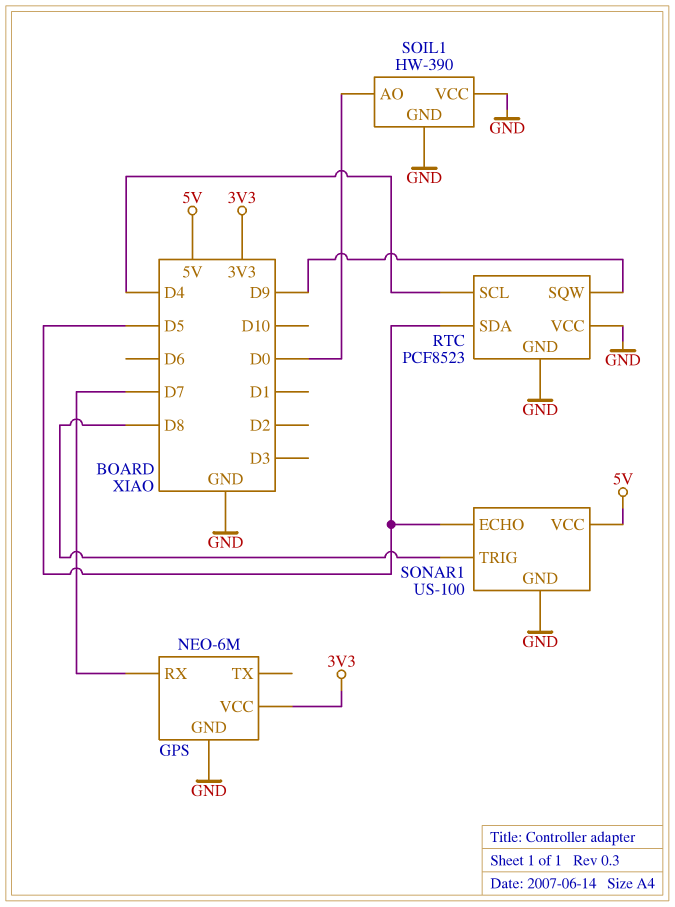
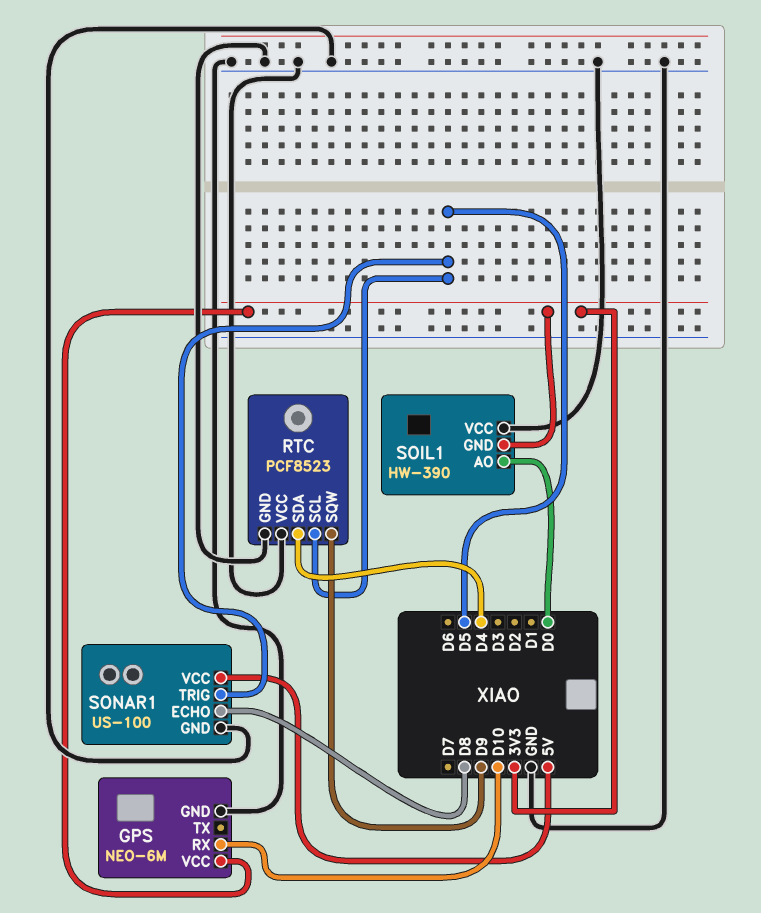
GPS pin RX: D7 -> D10
RTC pin SCL: D4 -> D5
RTC pin SDA: D5 -> D4
SOIL1 pin GND: GND -> 3V3
SONAR1 pin ECHO: D5 -> D8
SONAR1 pin TRIG: D8 -> D5

